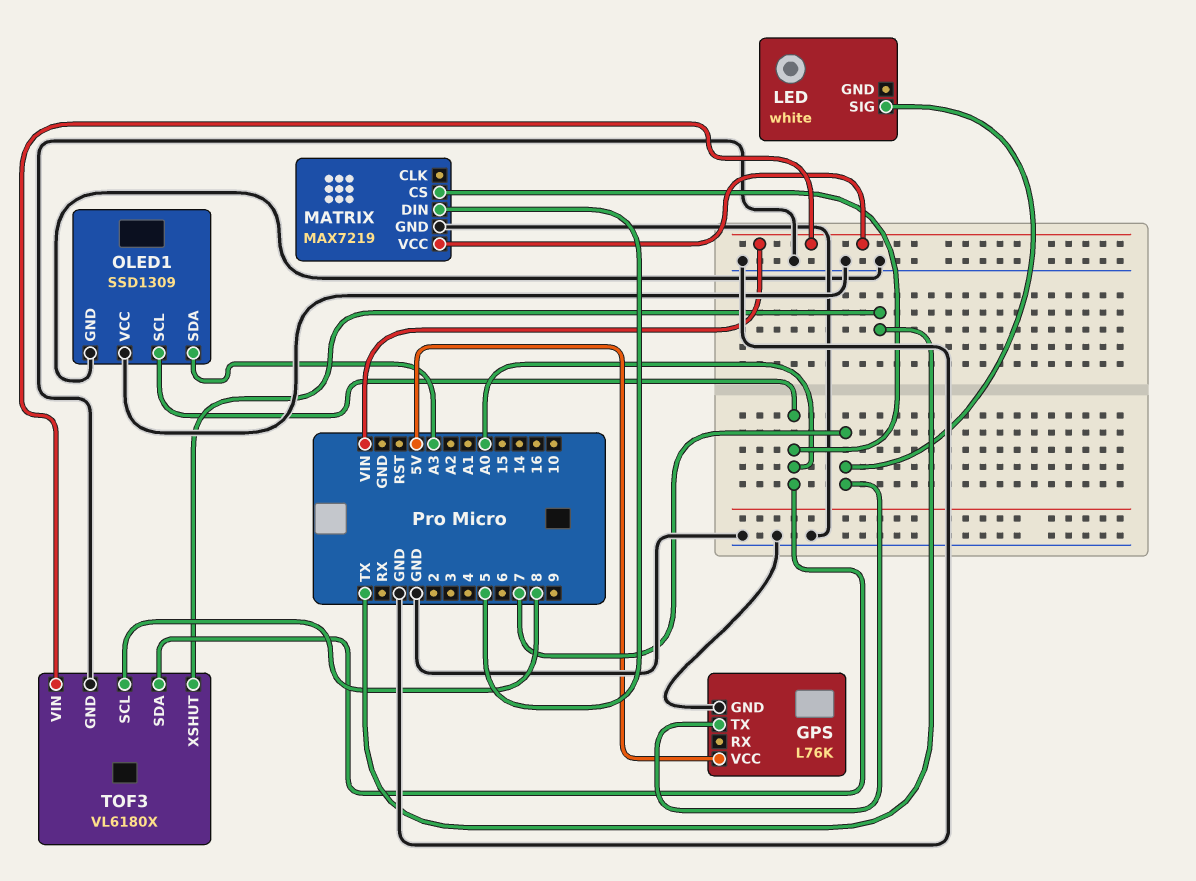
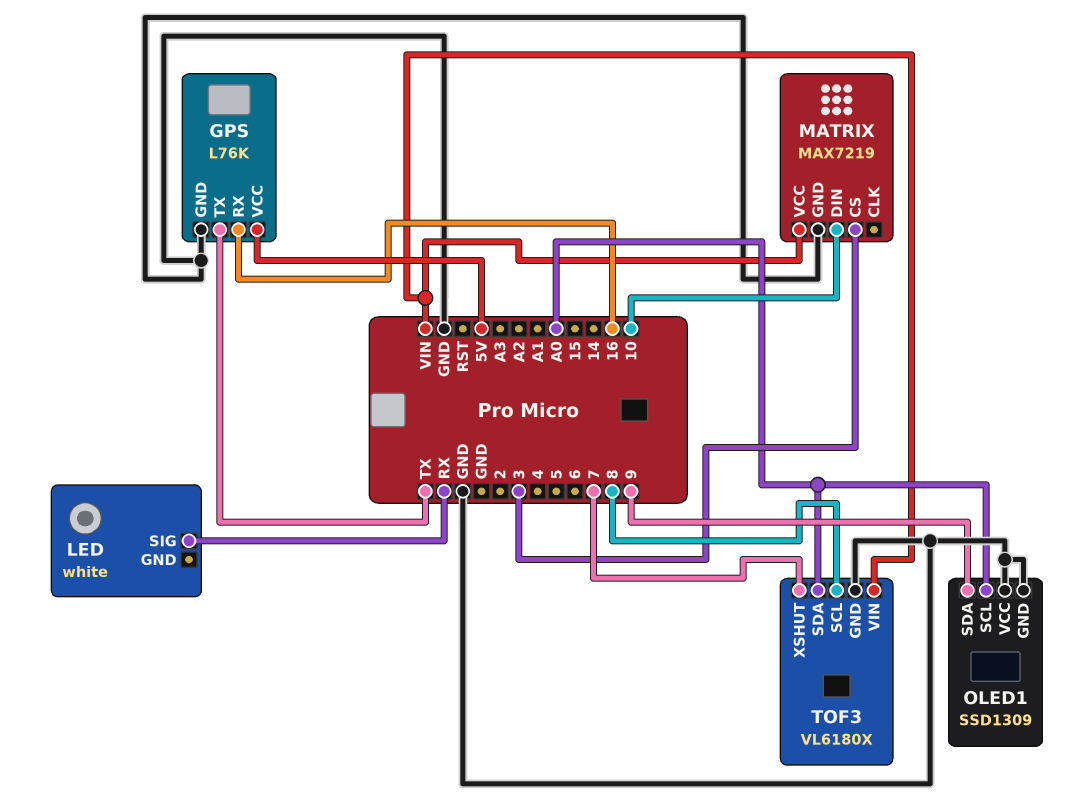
GPS pin RX: none -> 16
GPS pin TX: 7 -> TX
LED pin SIG: 7 -> RX
MATRIX pin CS: A0 -> 3
MATRIX pin DIN: 5 -> 10
OLED1 pin SDA: A3 -> 9
TOF3 pin XSHUT: TX -> 7

